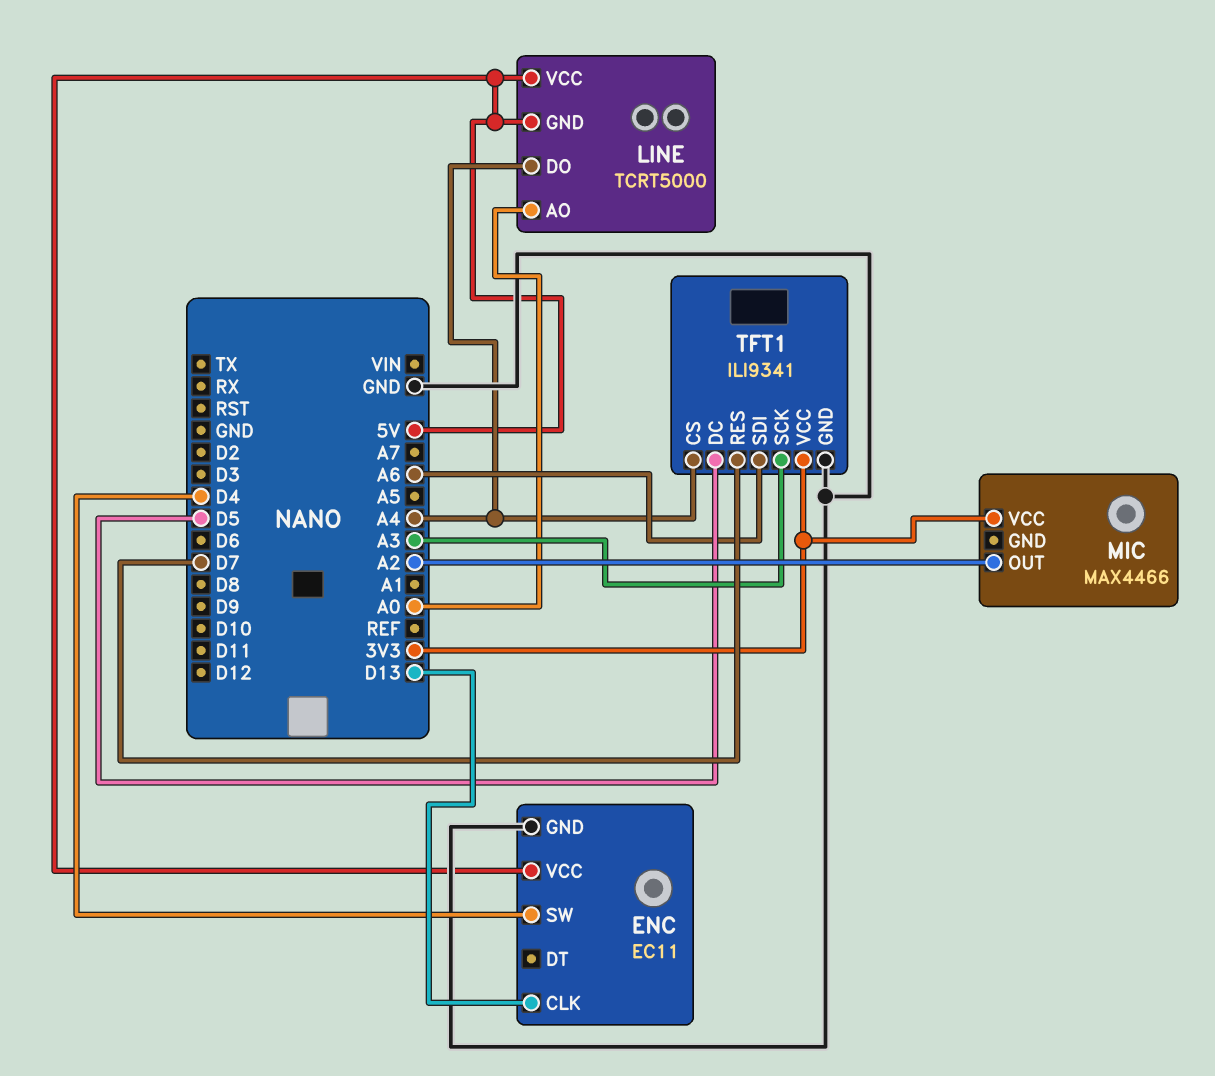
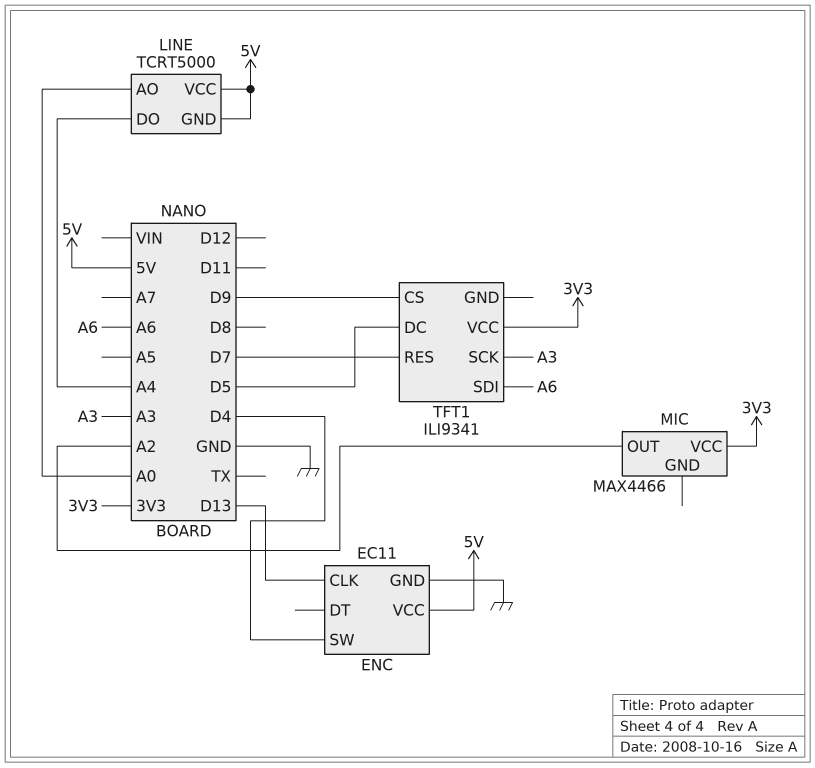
TFT1 pin CS: A4 -> D9
TFT1 pin GND: GND -> none

